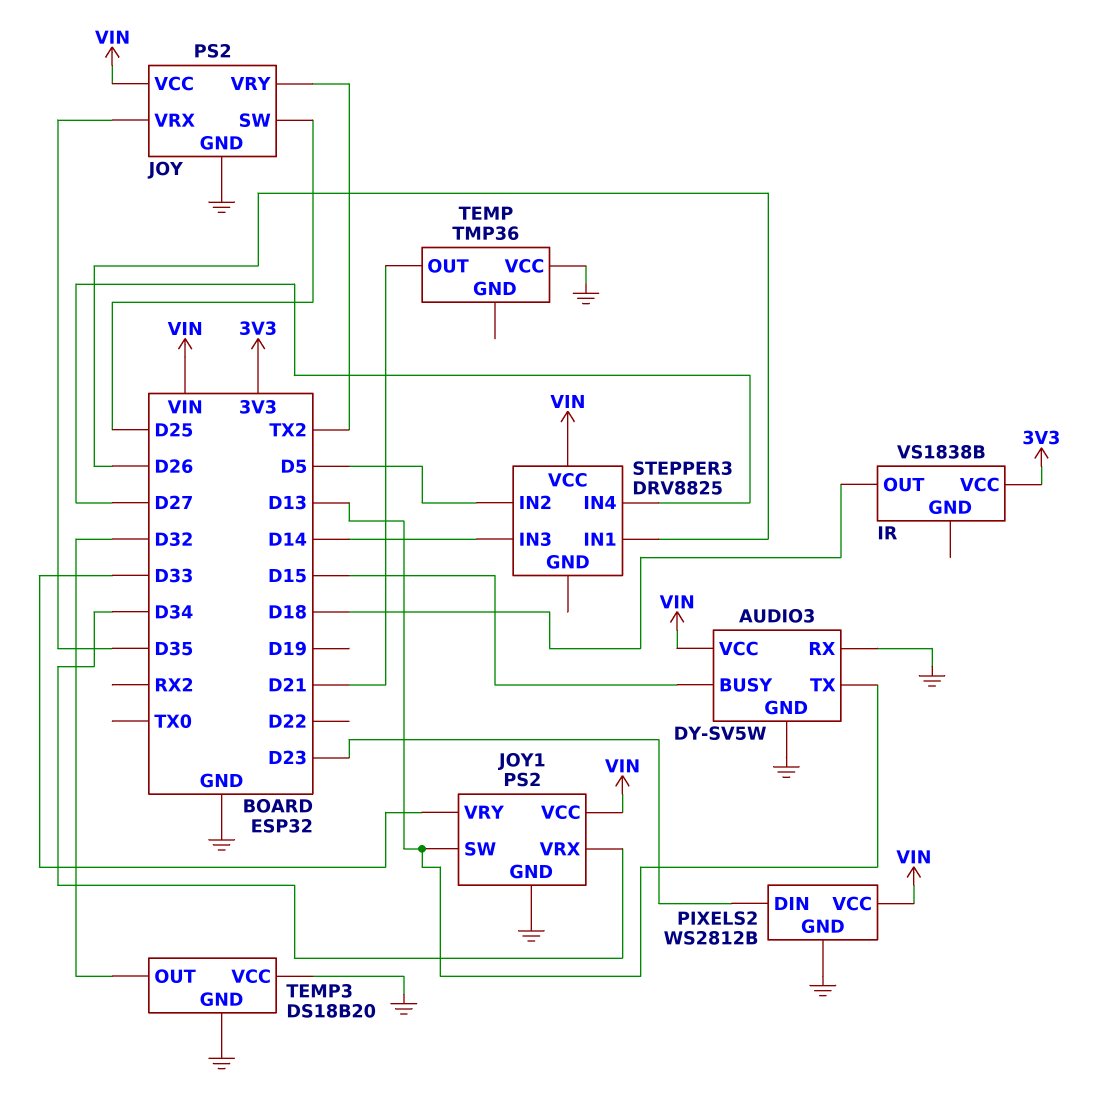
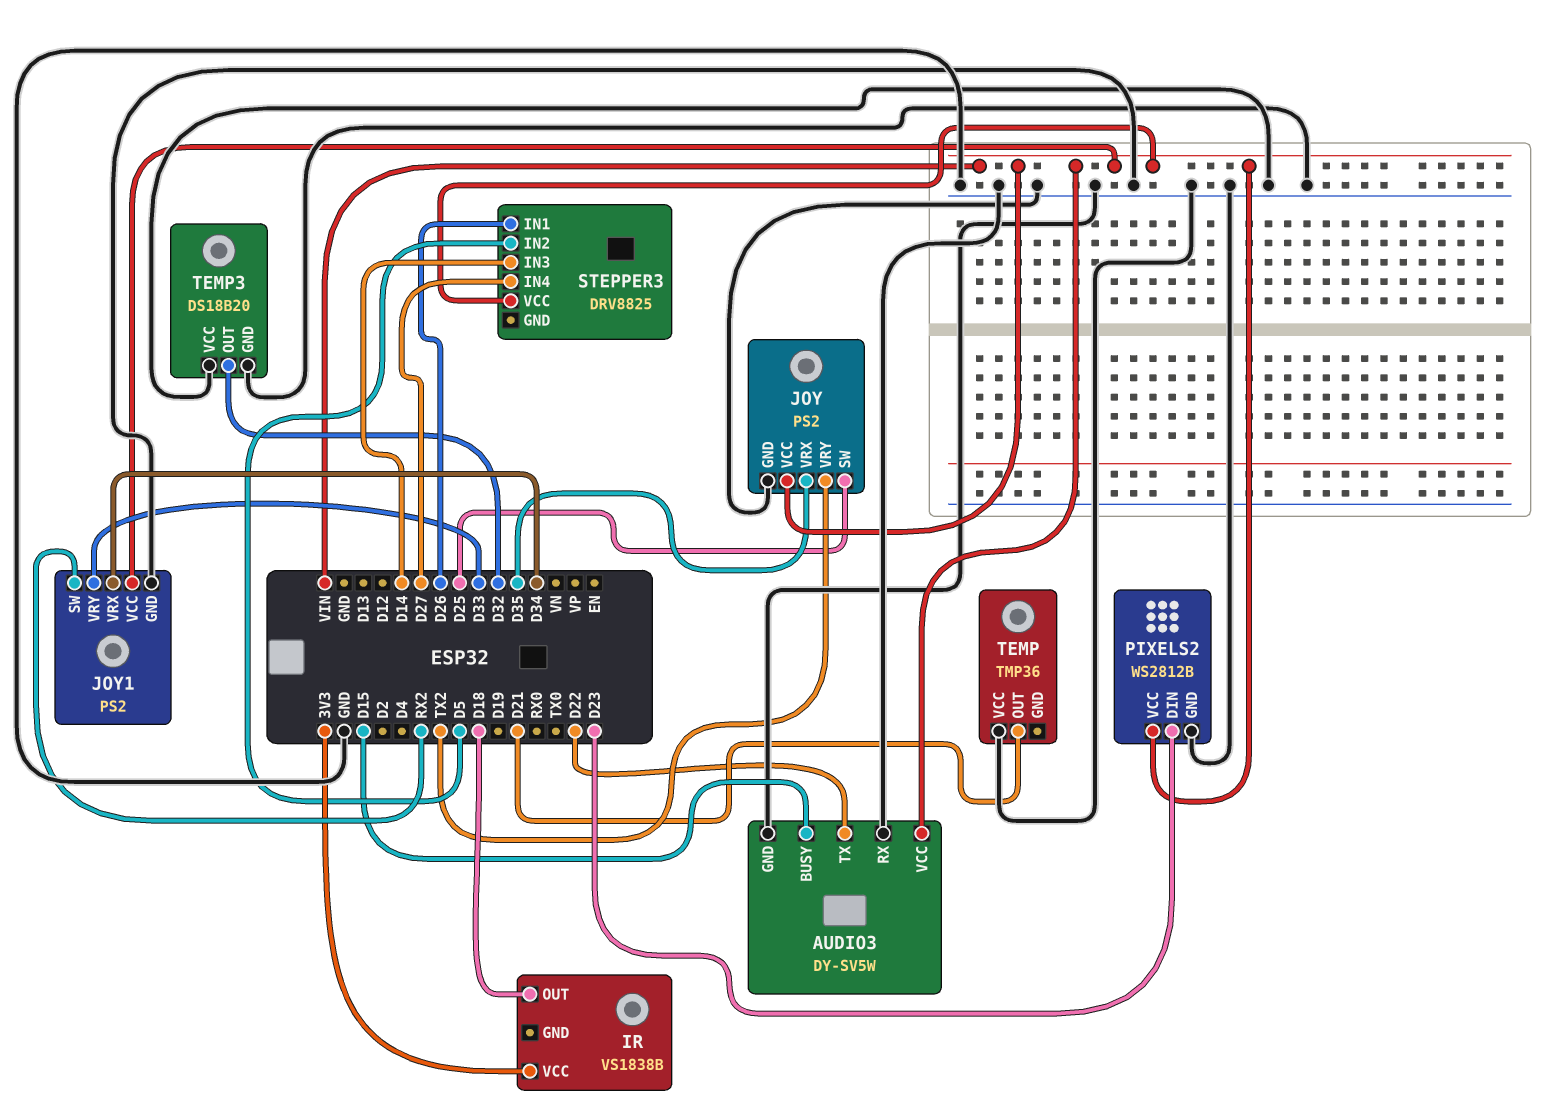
AUDIO3 pin TX: D13 -> D22
JOY1 pin SW: D13 -> RX2

